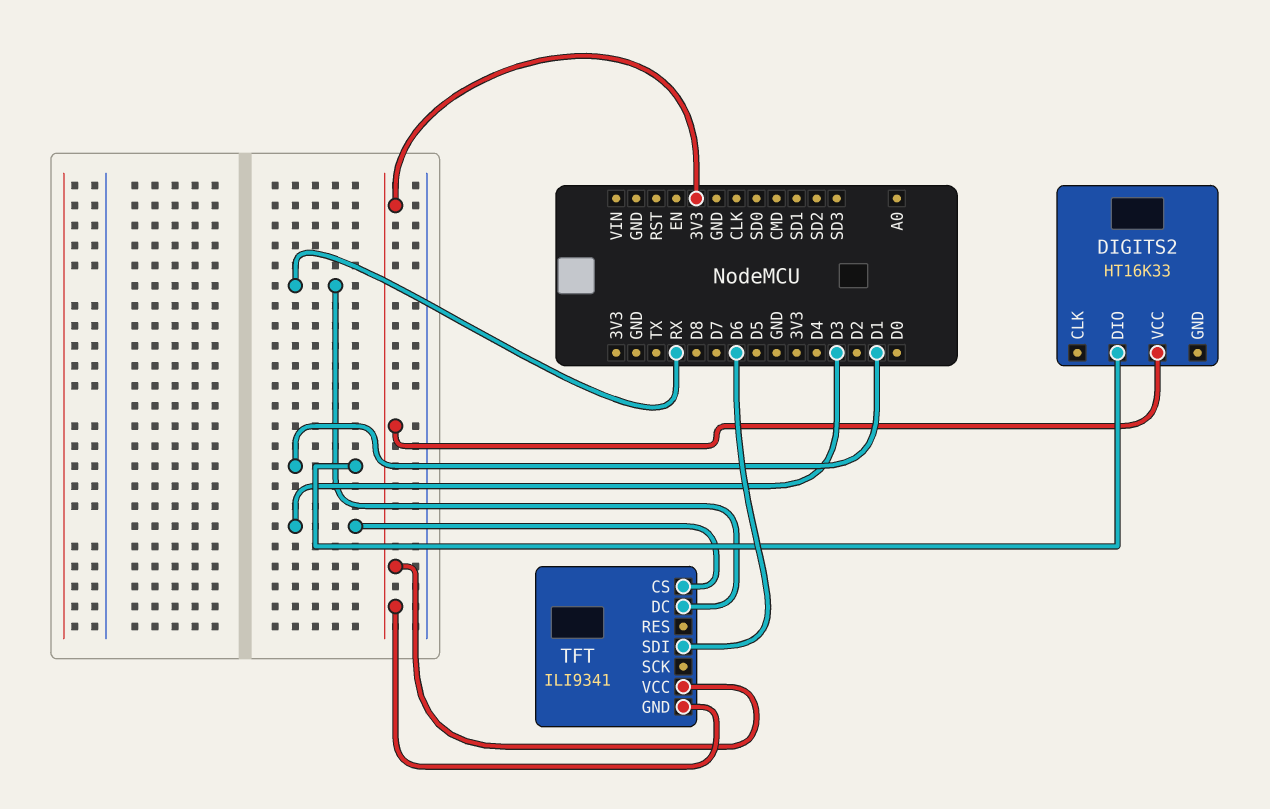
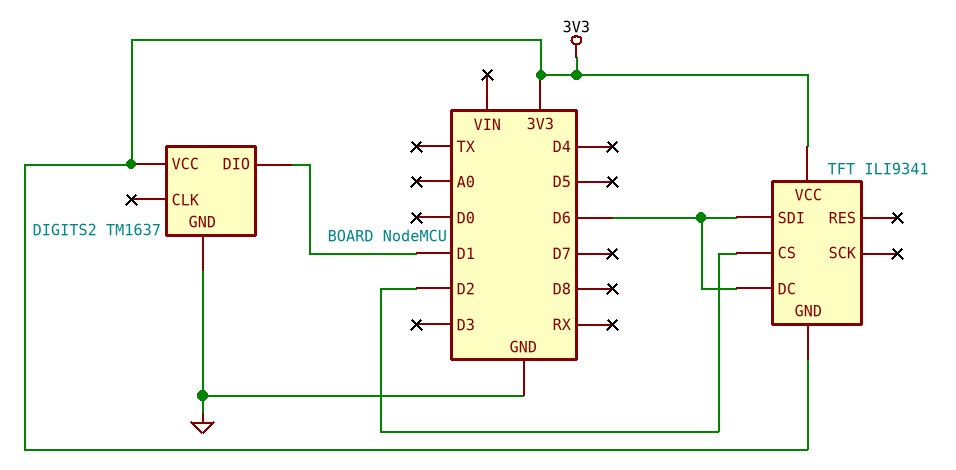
DIGITS2: HT16K33 -> TM1637
DIGITS2 pin GND: none -> GND
TFT pin CS: D3 -> D2
TFT pin DC: RX -> D6

